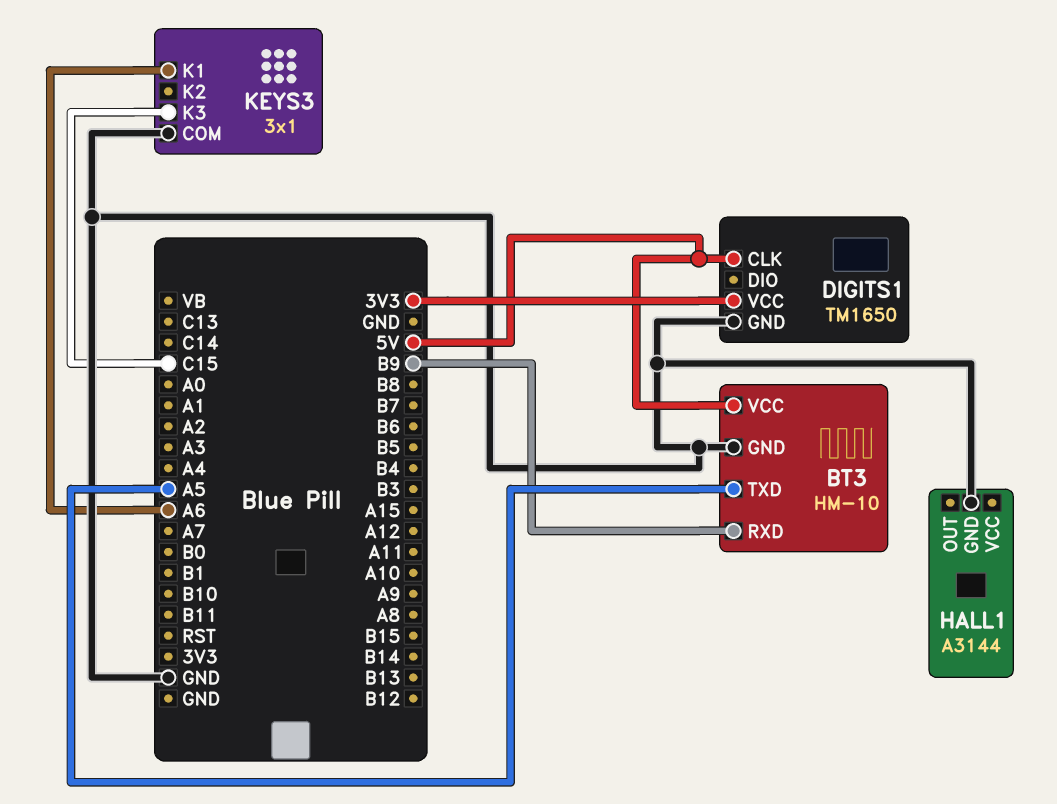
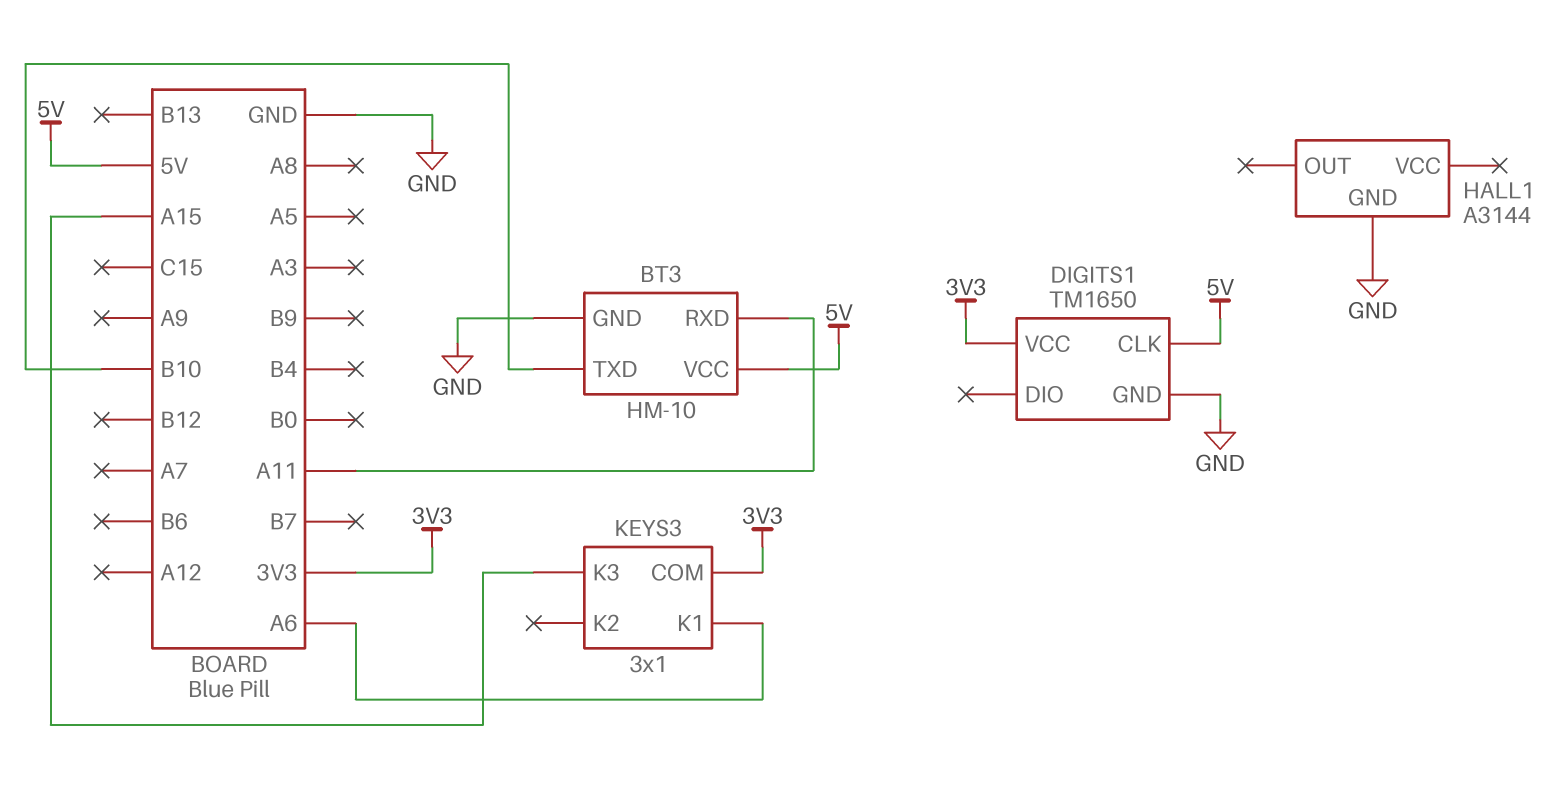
BT3 pin RXD: B9 -> A11
BT3 pin TXD: A5 -> B10
KEYS3 pin COM: GND -> 3V3
KEYS3 pin K3: C15 -> A15

